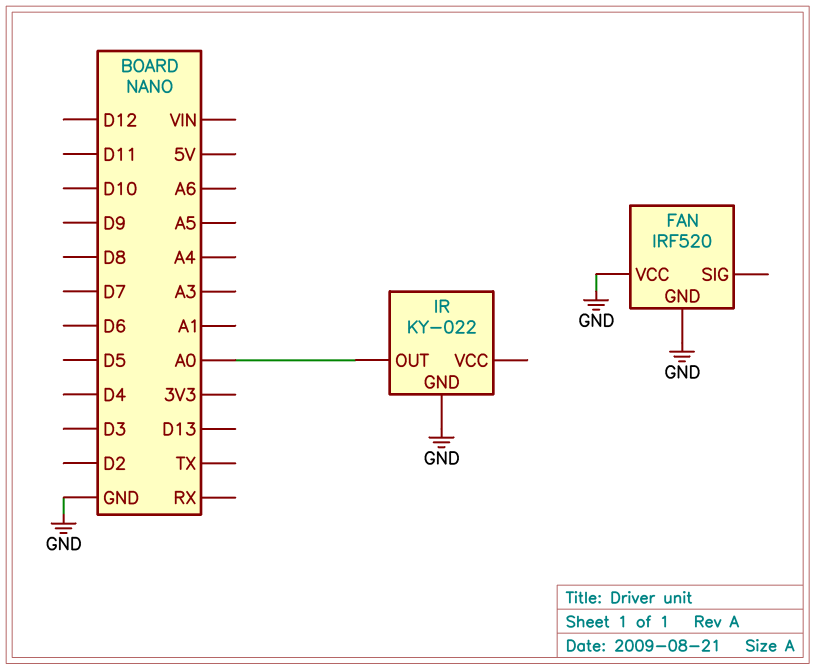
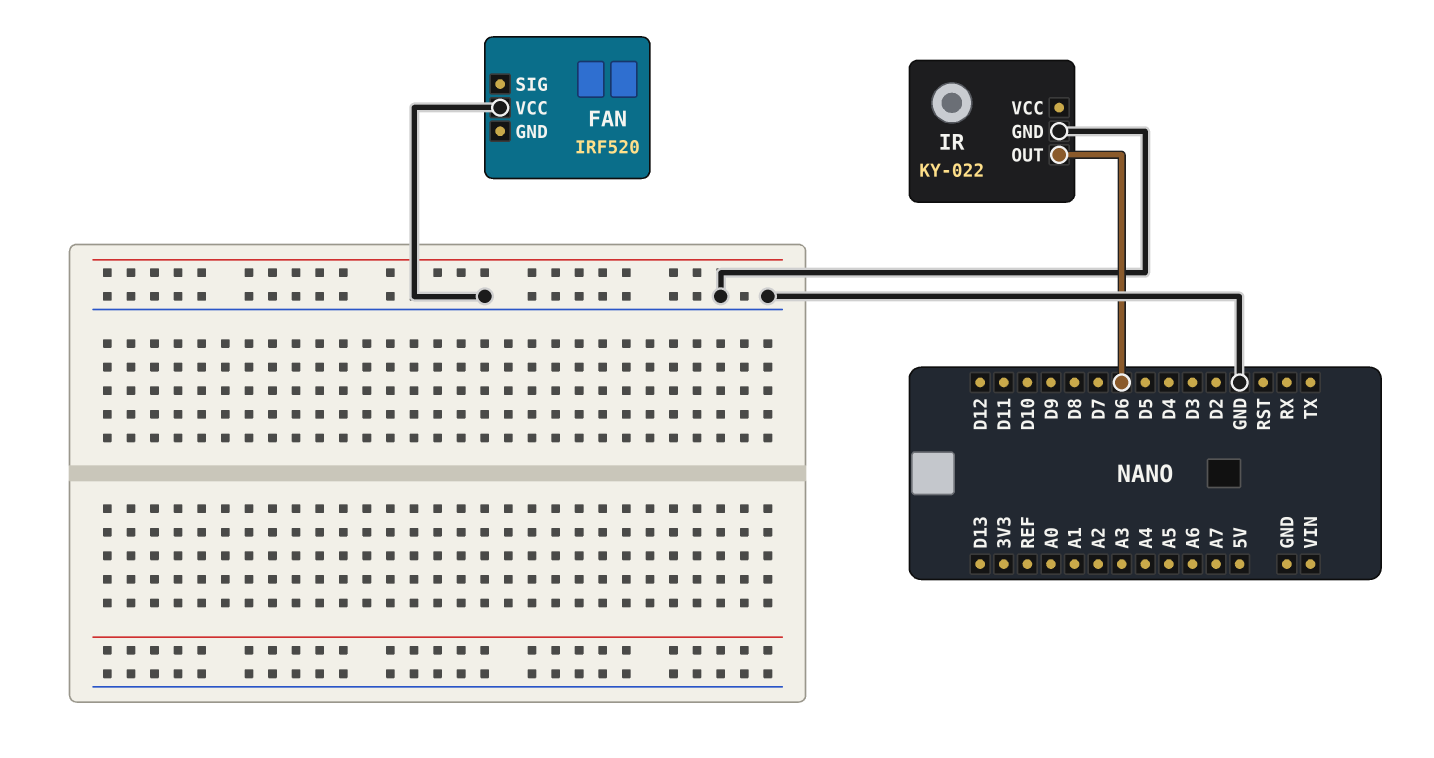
FAN pin GND: GND -> none
IR pin OUT: A0 -> D6

